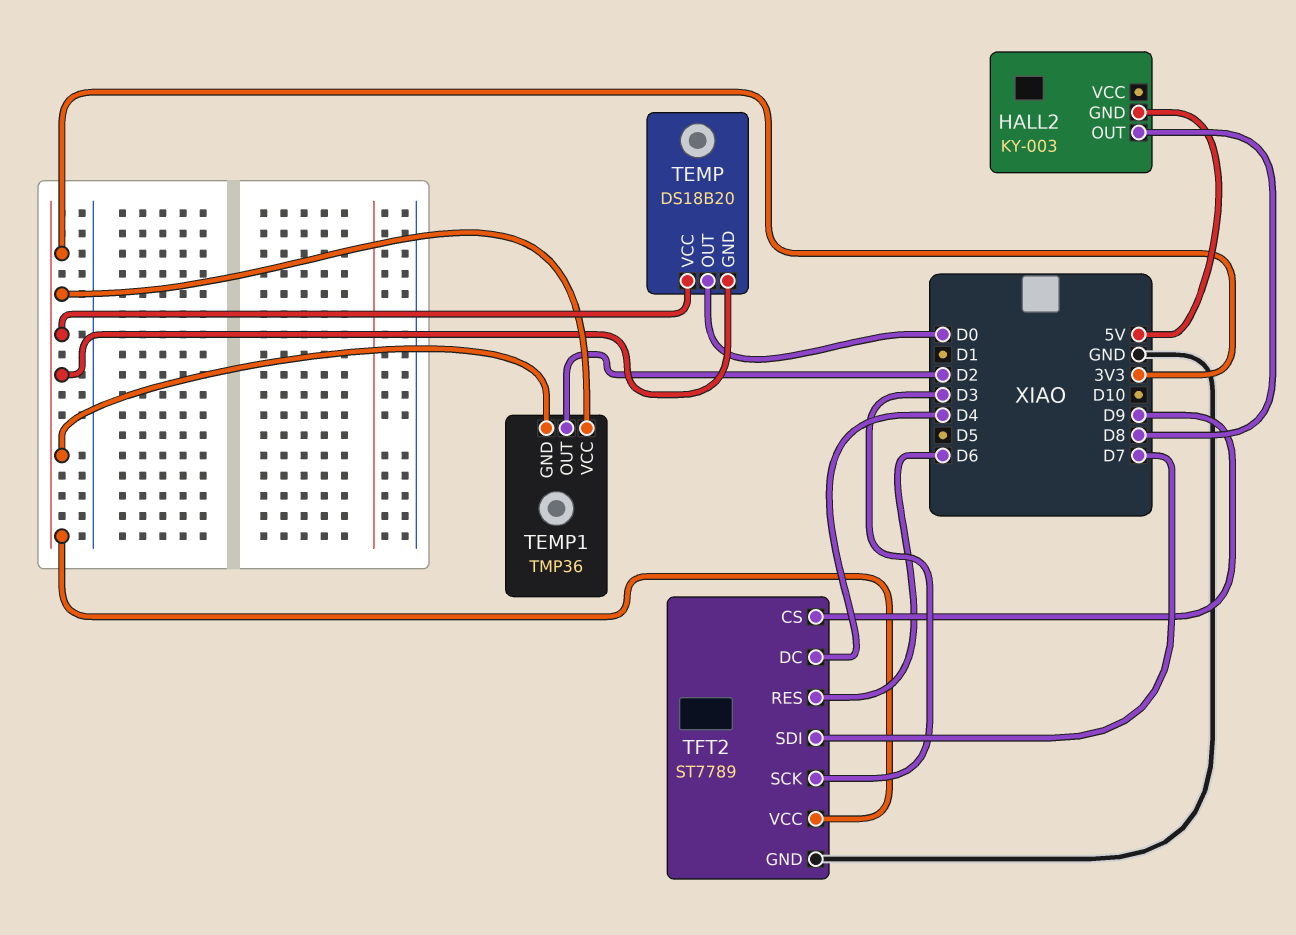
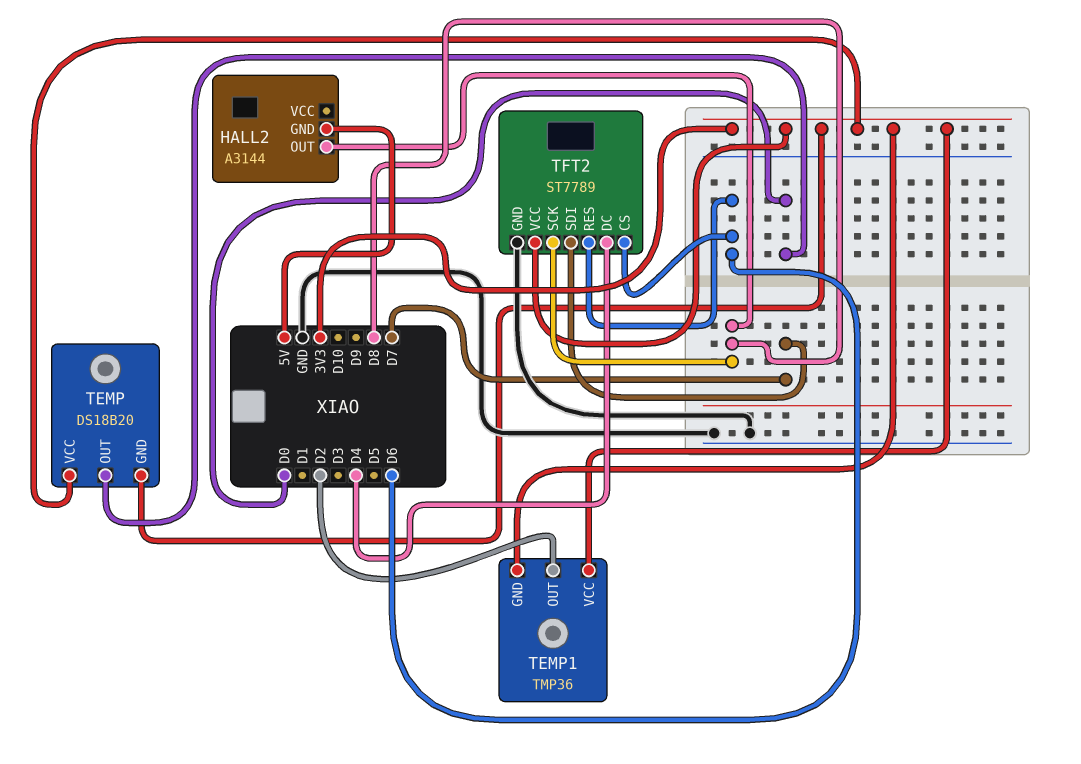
HALL2: KY-003 -> A3144
TFT2 pin CS: D9 -> D6
TFT2 pin SCK: D3 -> D8

